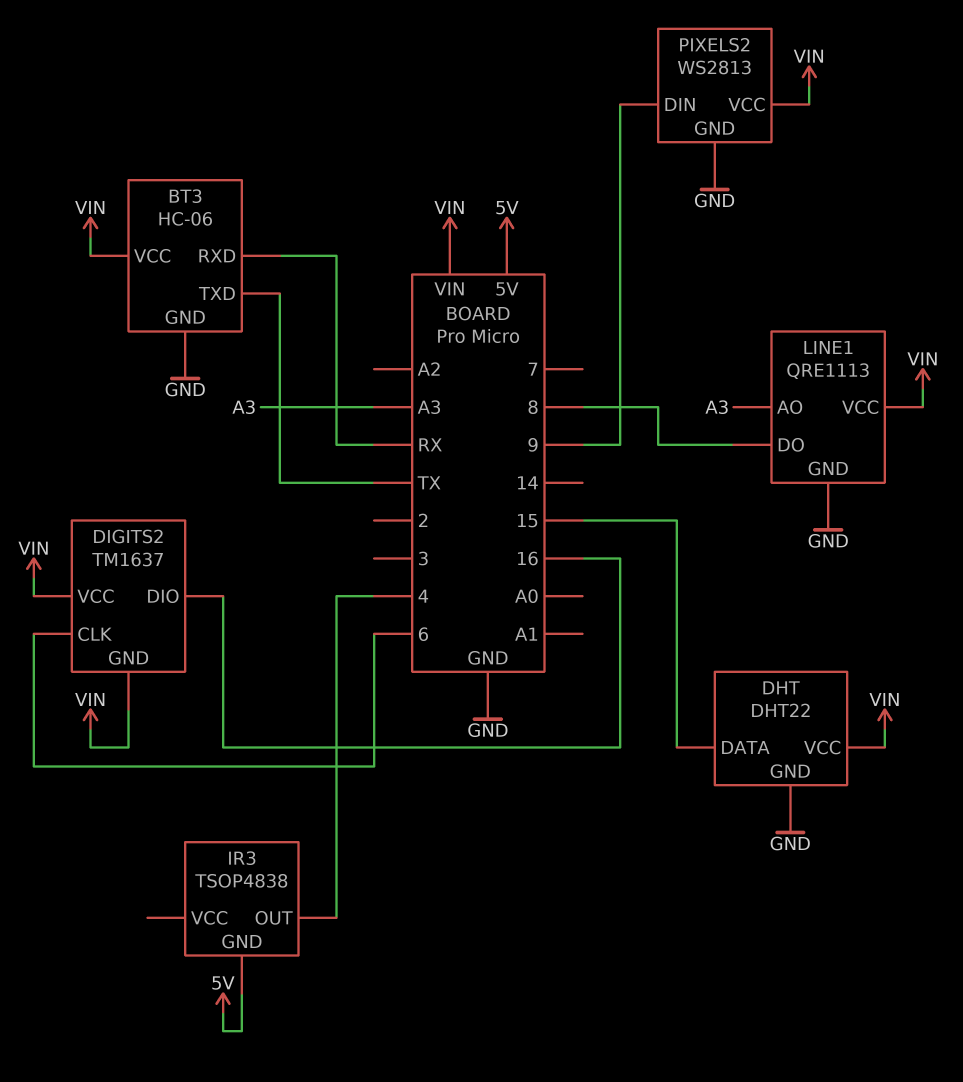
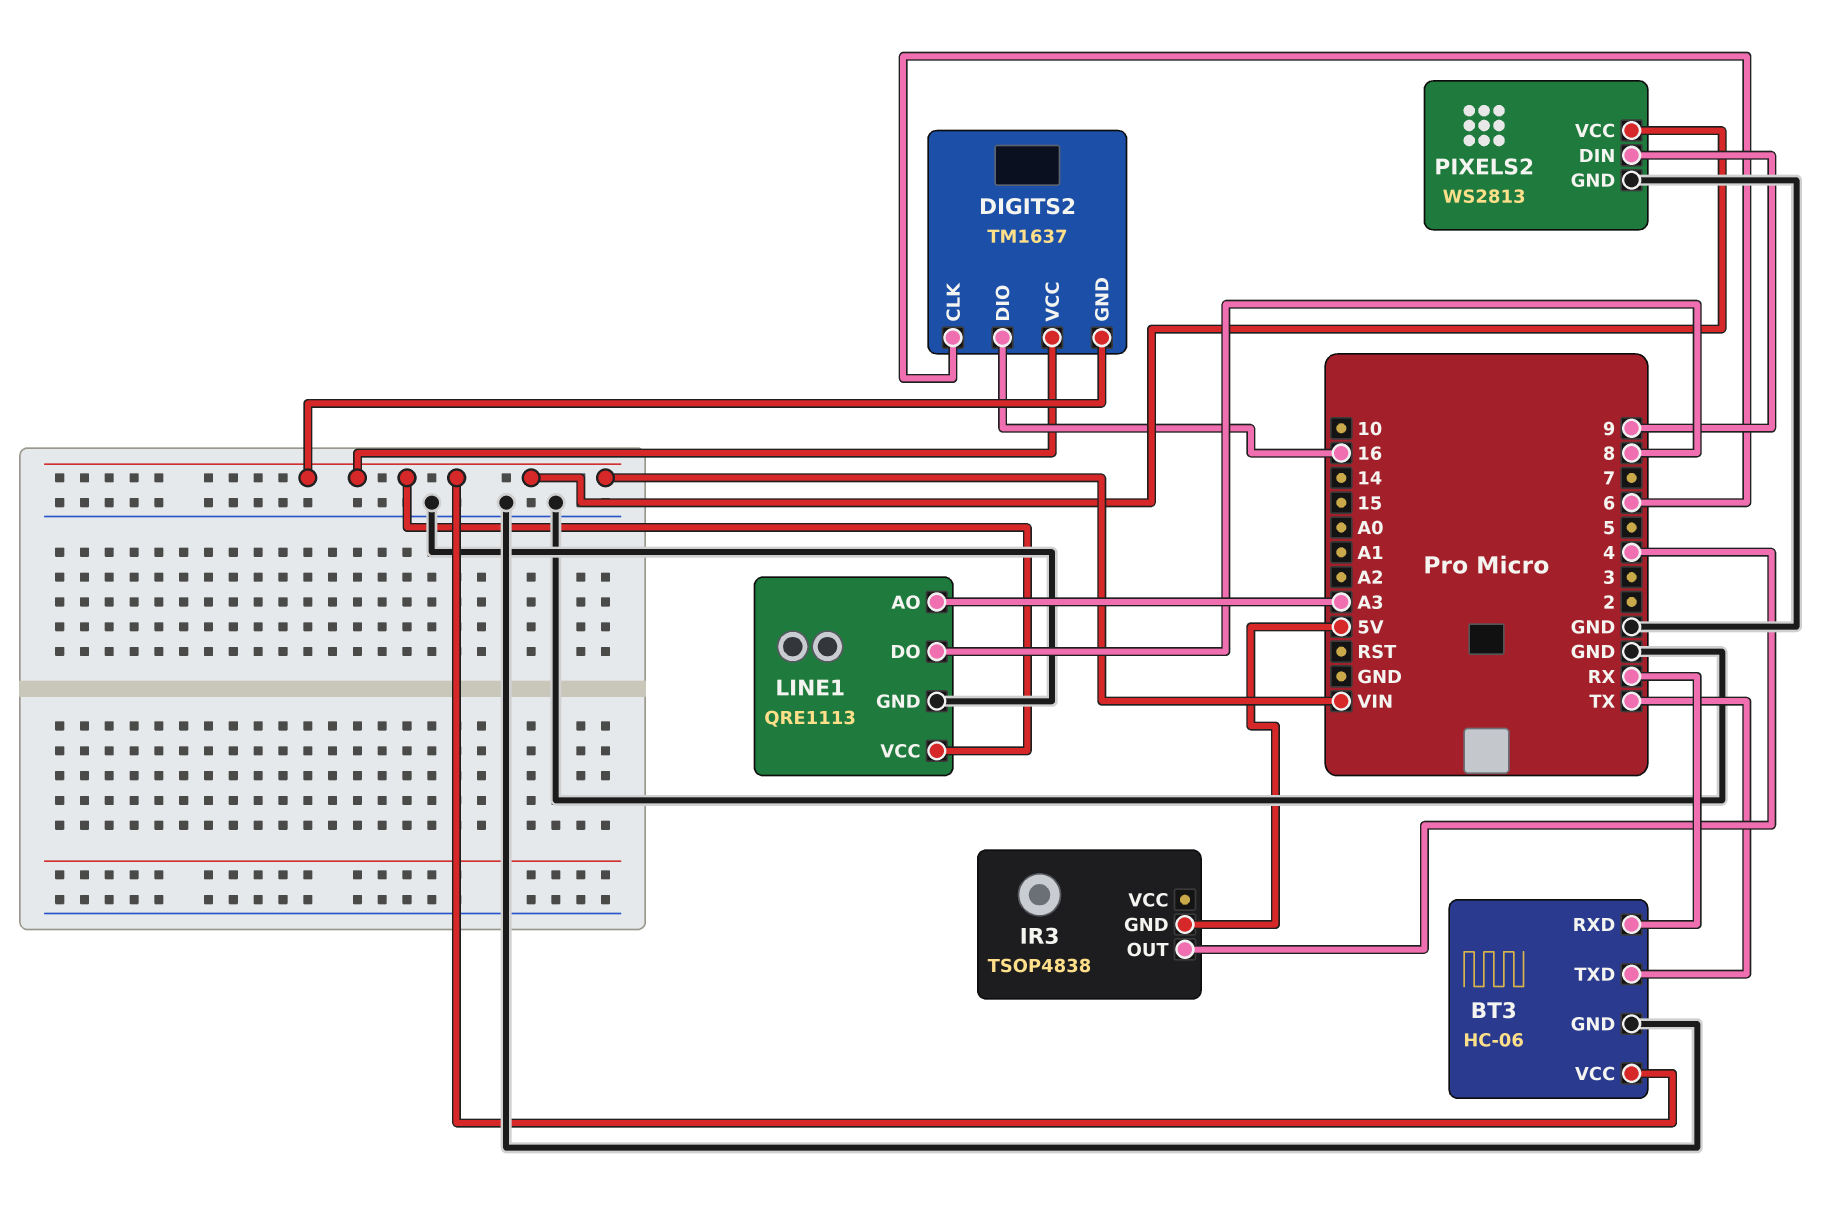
DHT: DHT22 -> none
DHT pin DATA: 15 -> none
DHT pin GND: GND -> none
DHT pin VCC: VIN -> none

